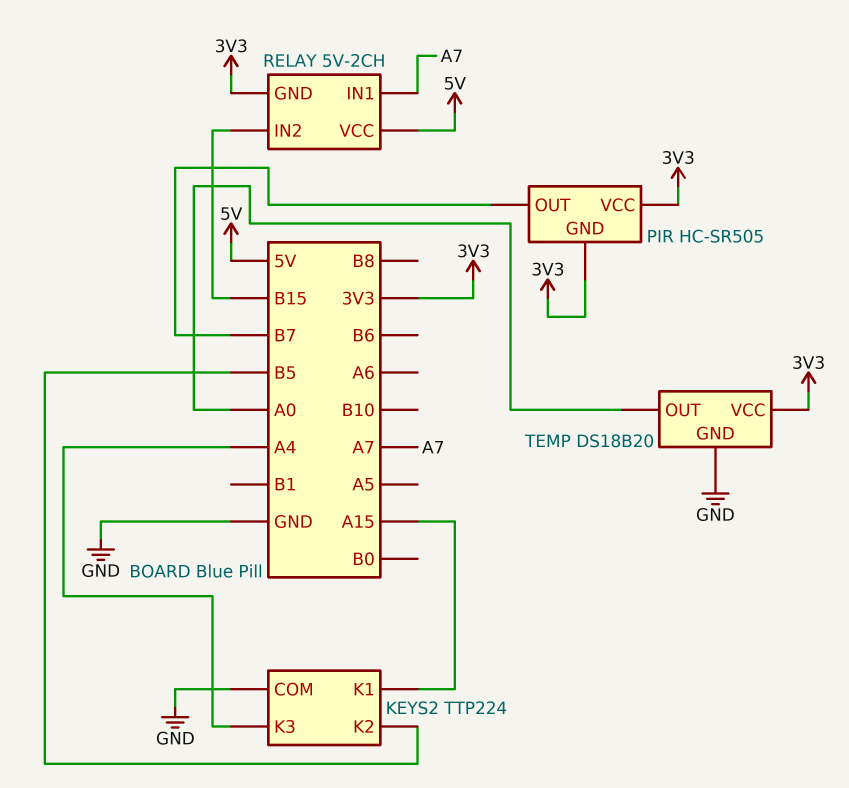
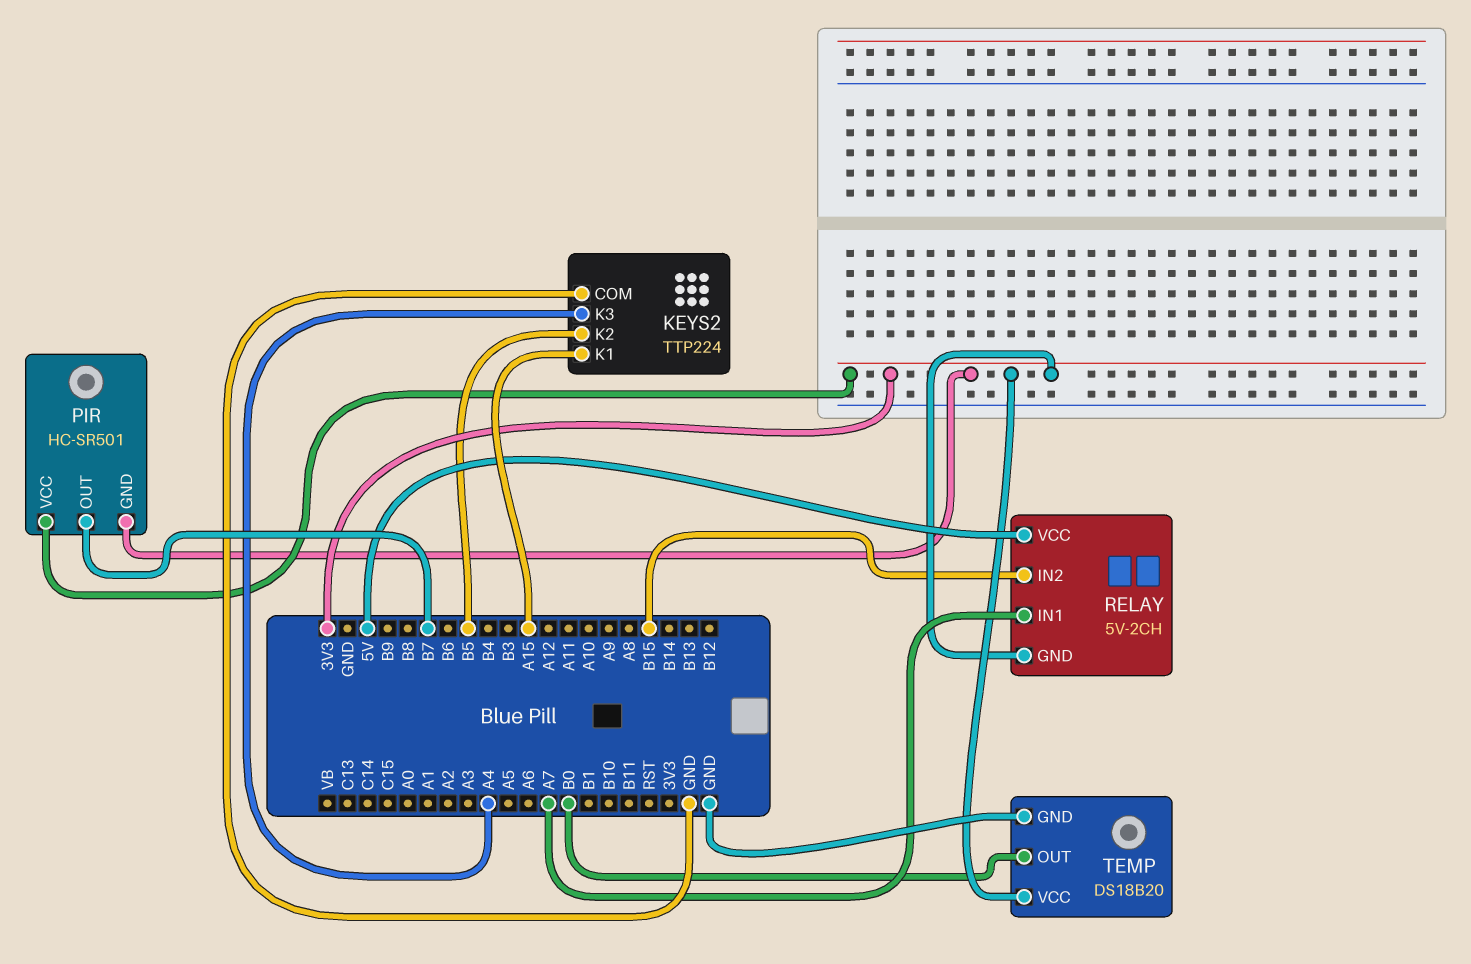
PIR: HC-SR505 -> HC-SR501
TEMP pin OUT: A0 -> B0

